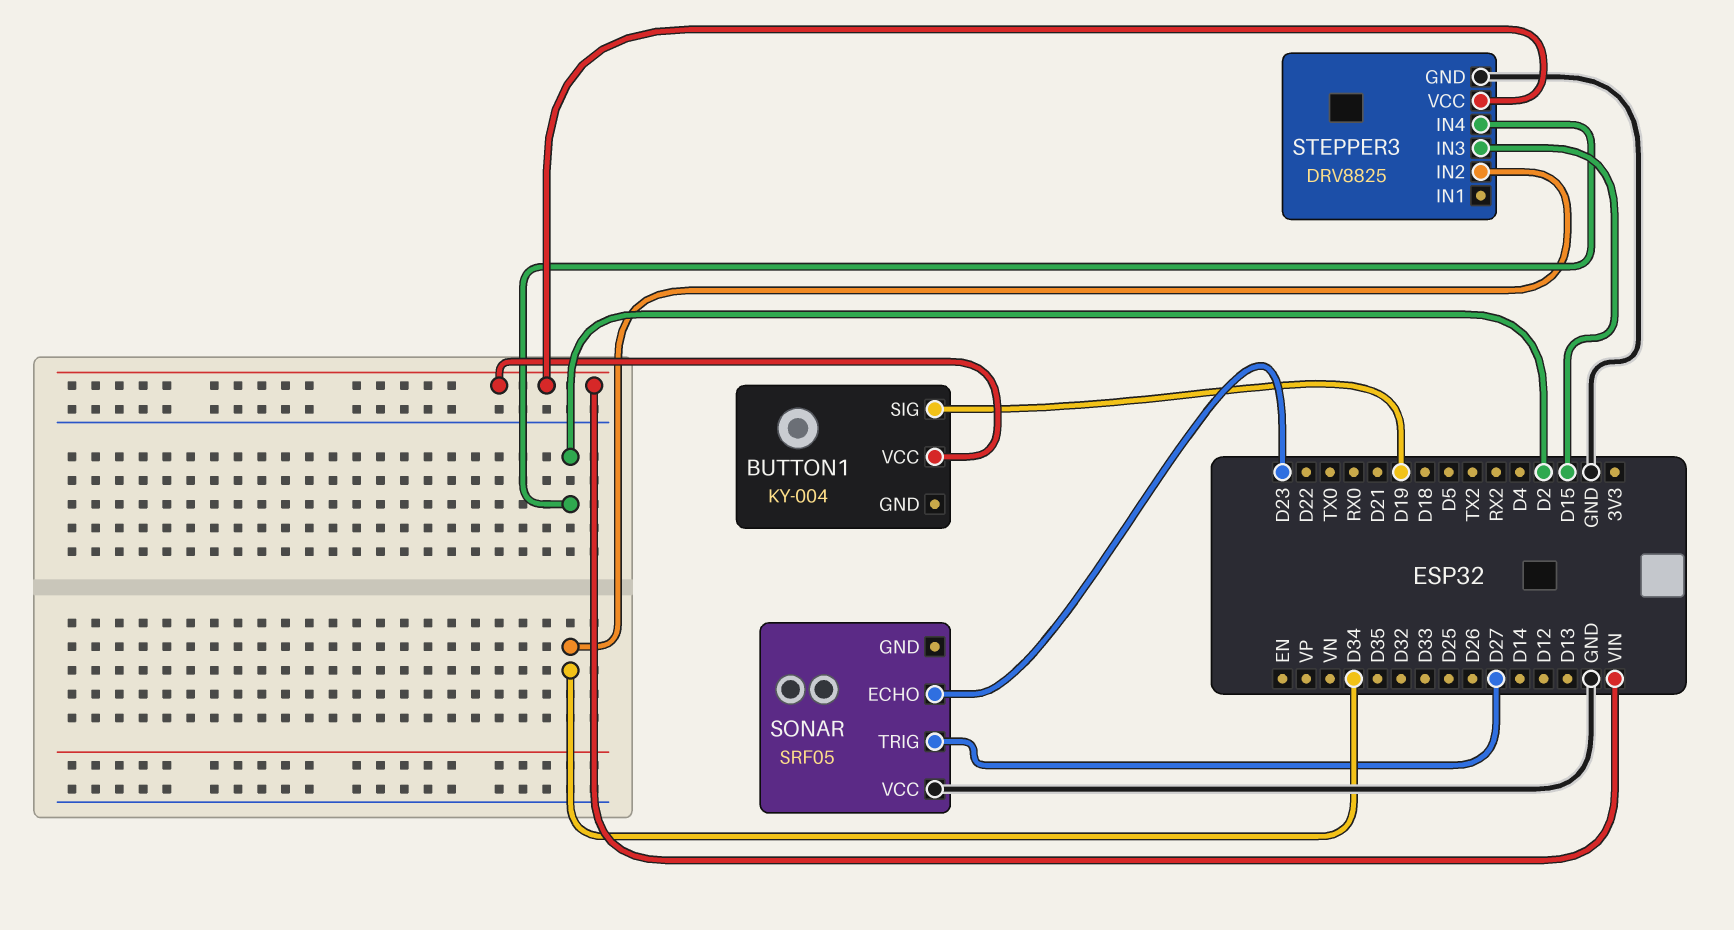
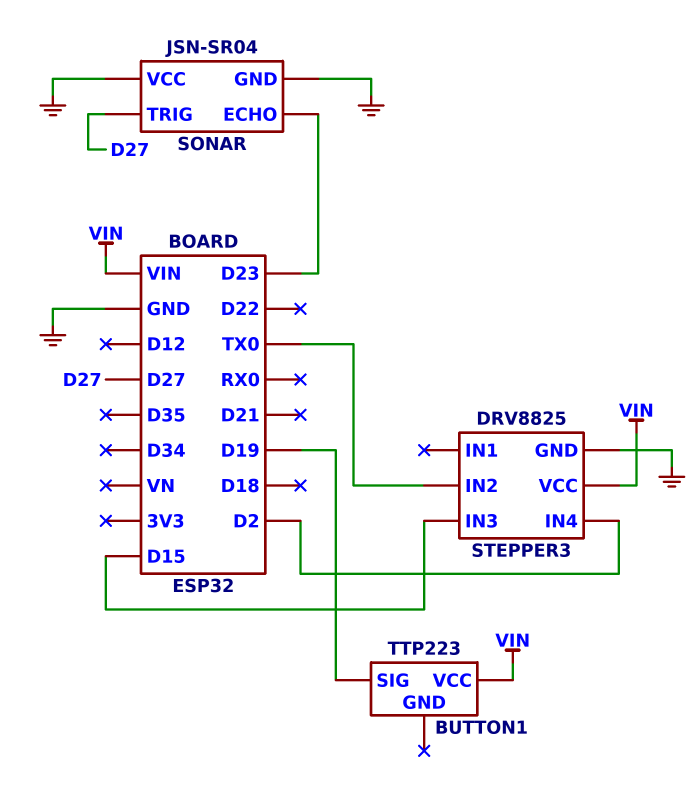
BUTTON1: KY-004 -> TTP223
SONAR: SRF05 -> JSN-SR04
SONAR pin GND: none -> GND
STEPPER3 pin IN2: D34 -> TX0

